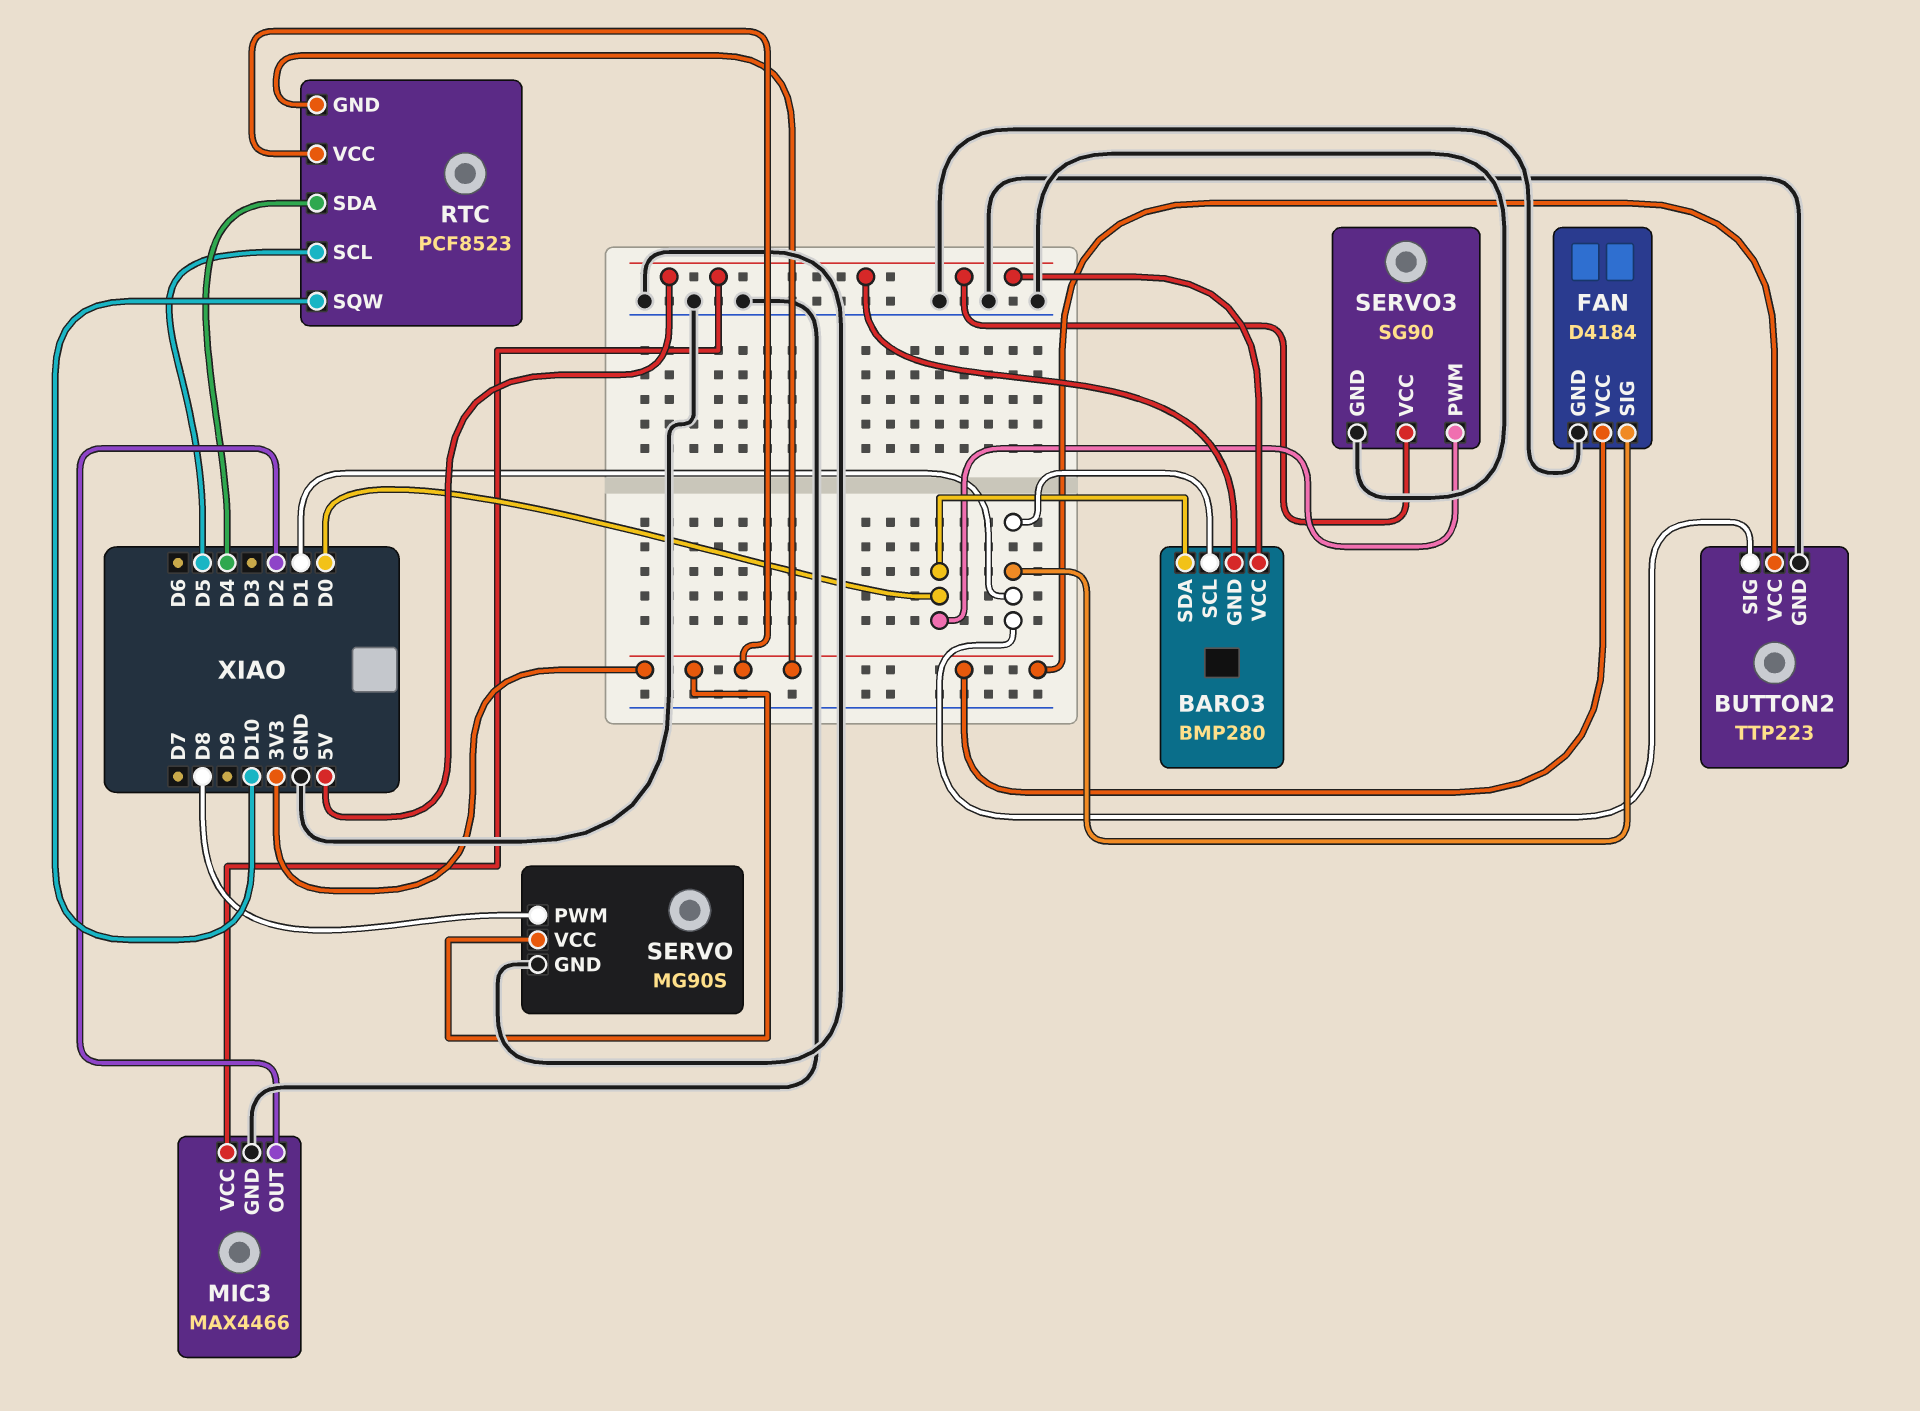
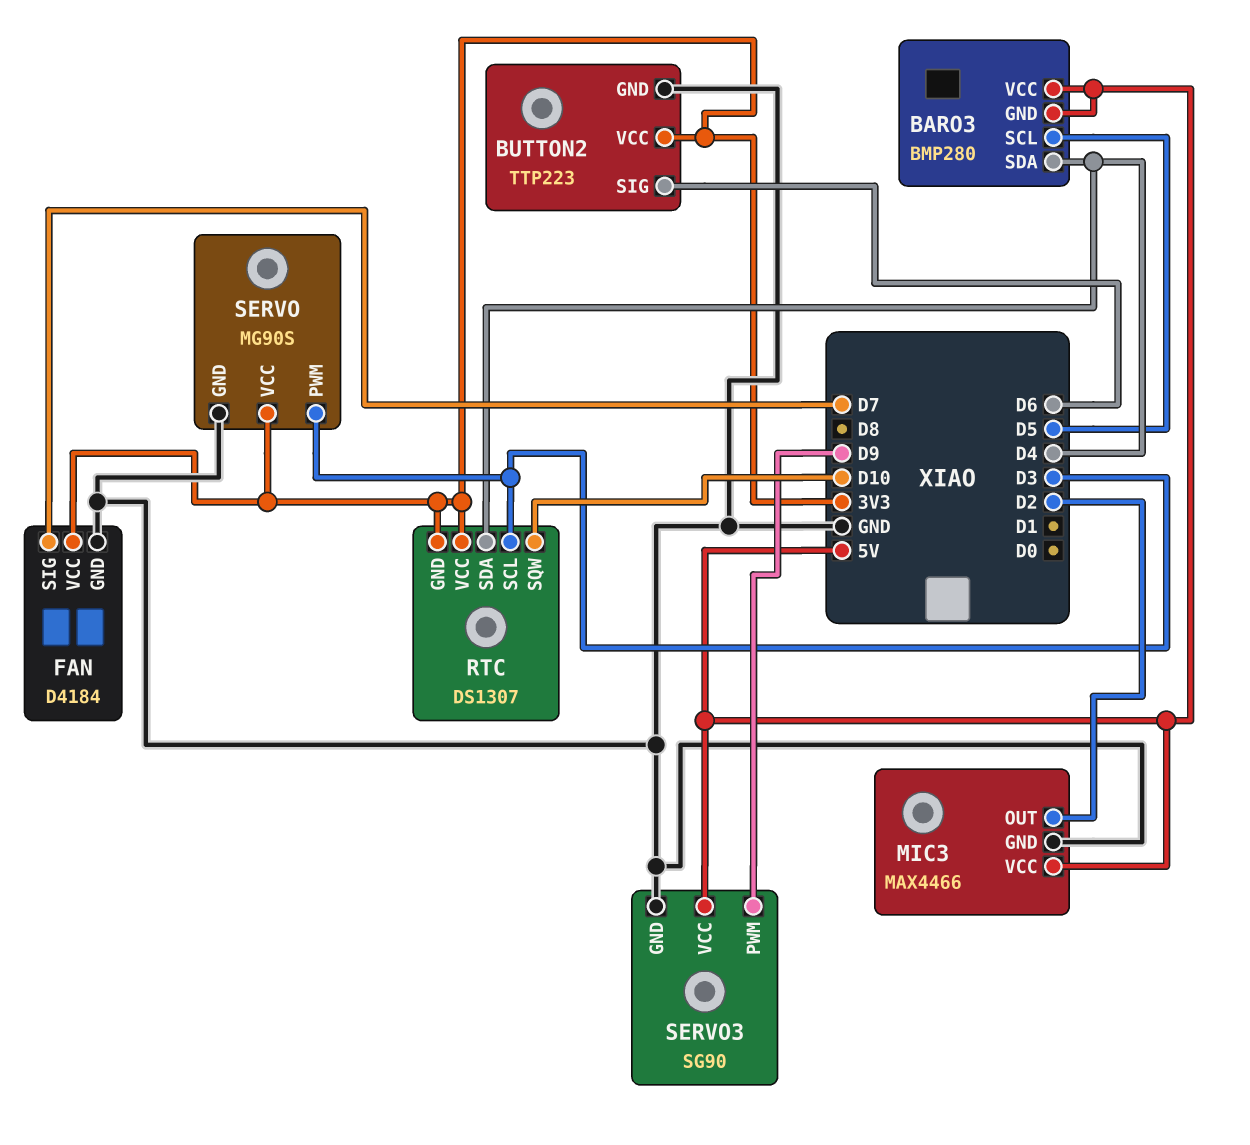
BARO3 pin SCL: D1 -> D5
BARO3 pin SDA: D0 -> D4
BUTTON2 pin SIG: D1 -> D6
FAN pin SIG: D1 -> D7
RTC: PCF8523 -> DS1307
RTC pin SCL: D5 -> D3
SERVO pin PWM: D8 -> D3
SERVO3 pin PWM: D0 -> D9

